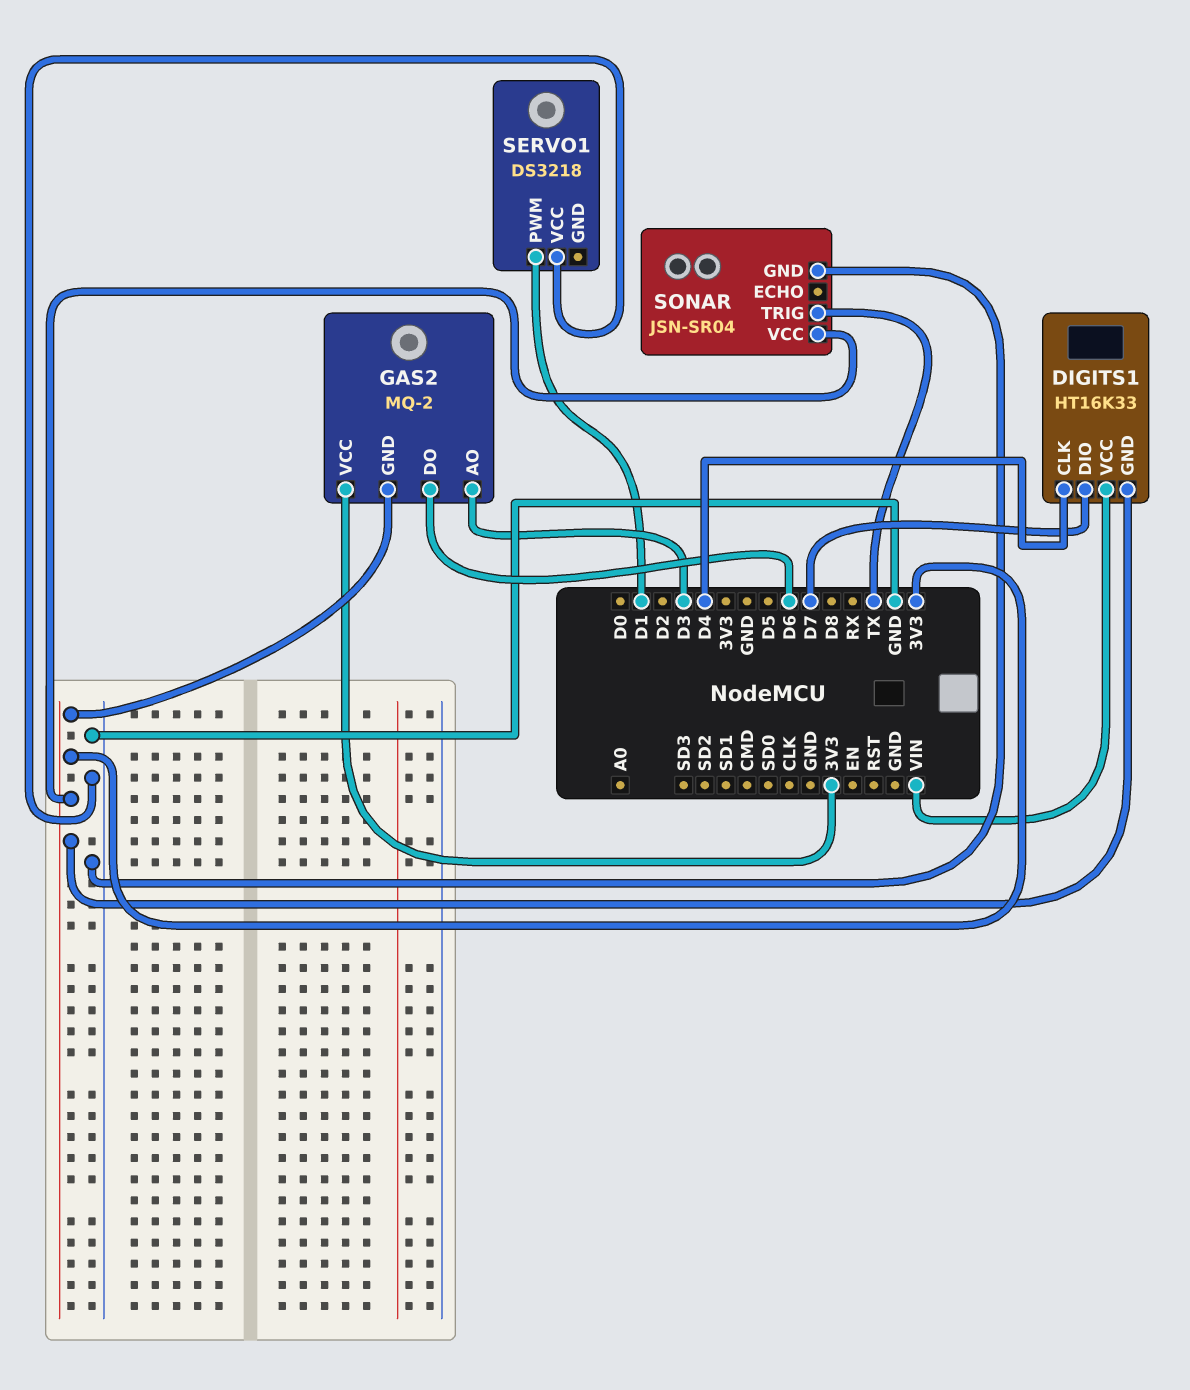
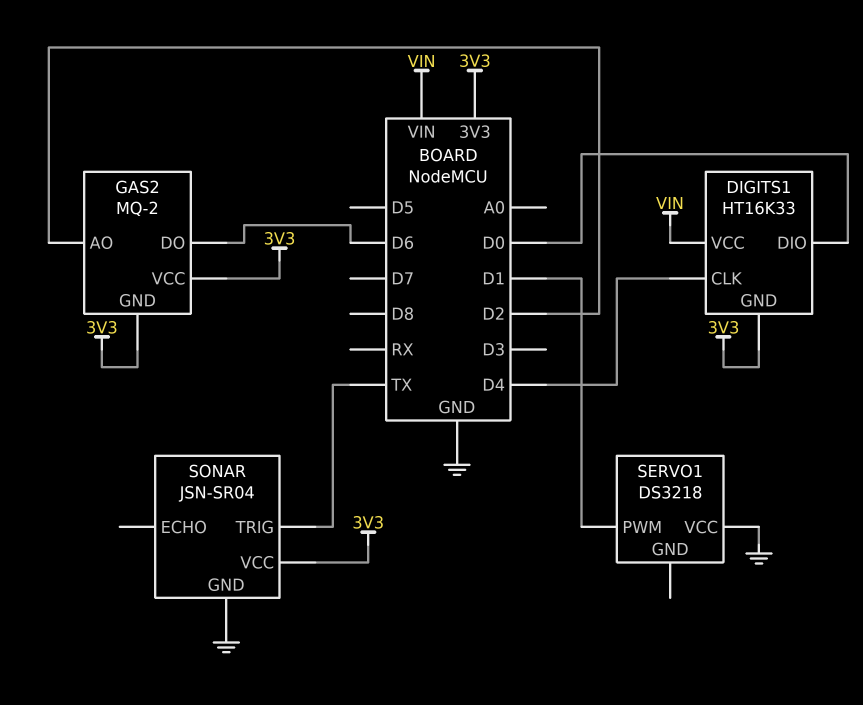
DIGITS1 pin DIO: D7 -> D0
GAS2 pin AO: D3 -> D2

